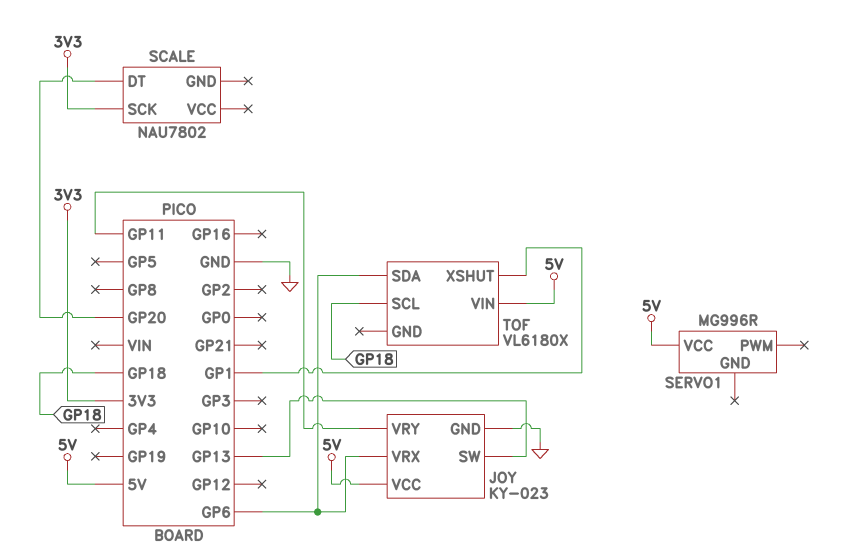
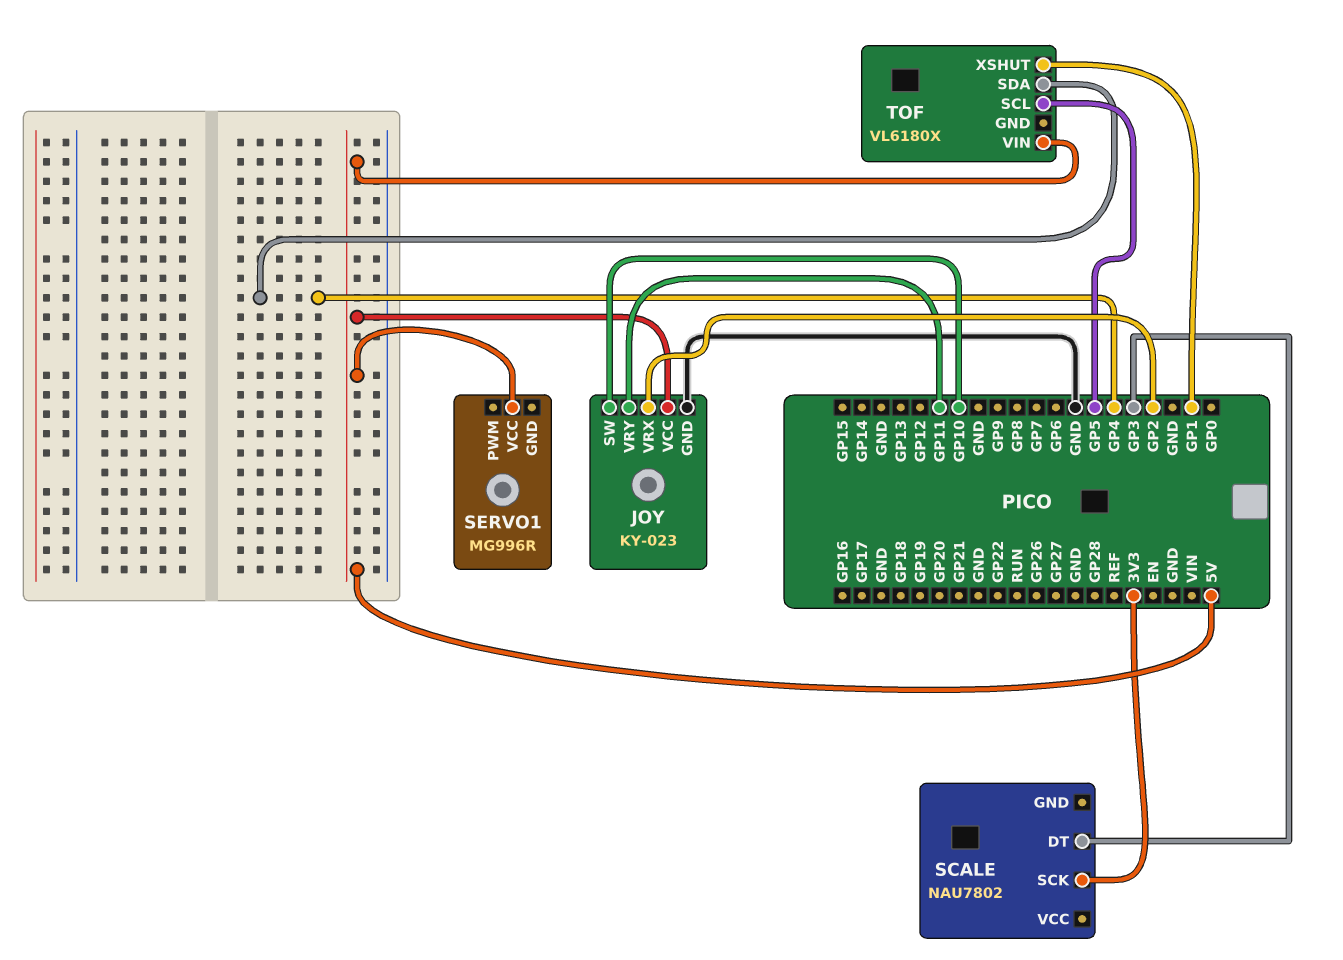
JOY pin SW: GP13 -> GP10
JOY pin VRX: GP6 -> GP2
SCALE pin DT: GP20 -> GP3
TOF pin SCL: GP18 -> GP5
TOF pin SDA: GP6 -> GP4

